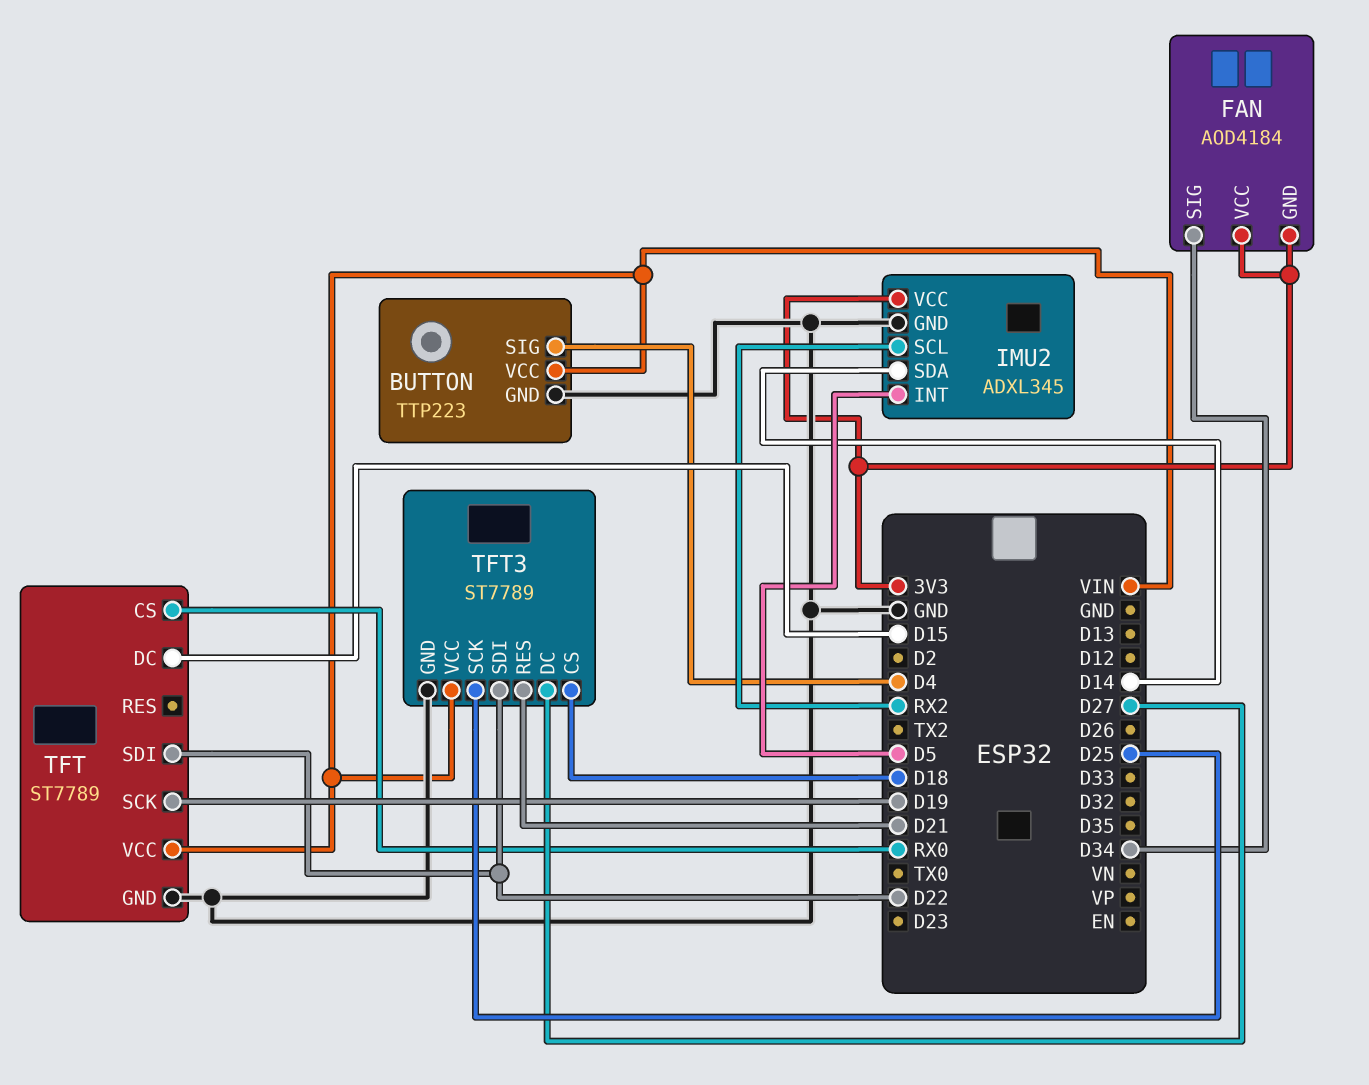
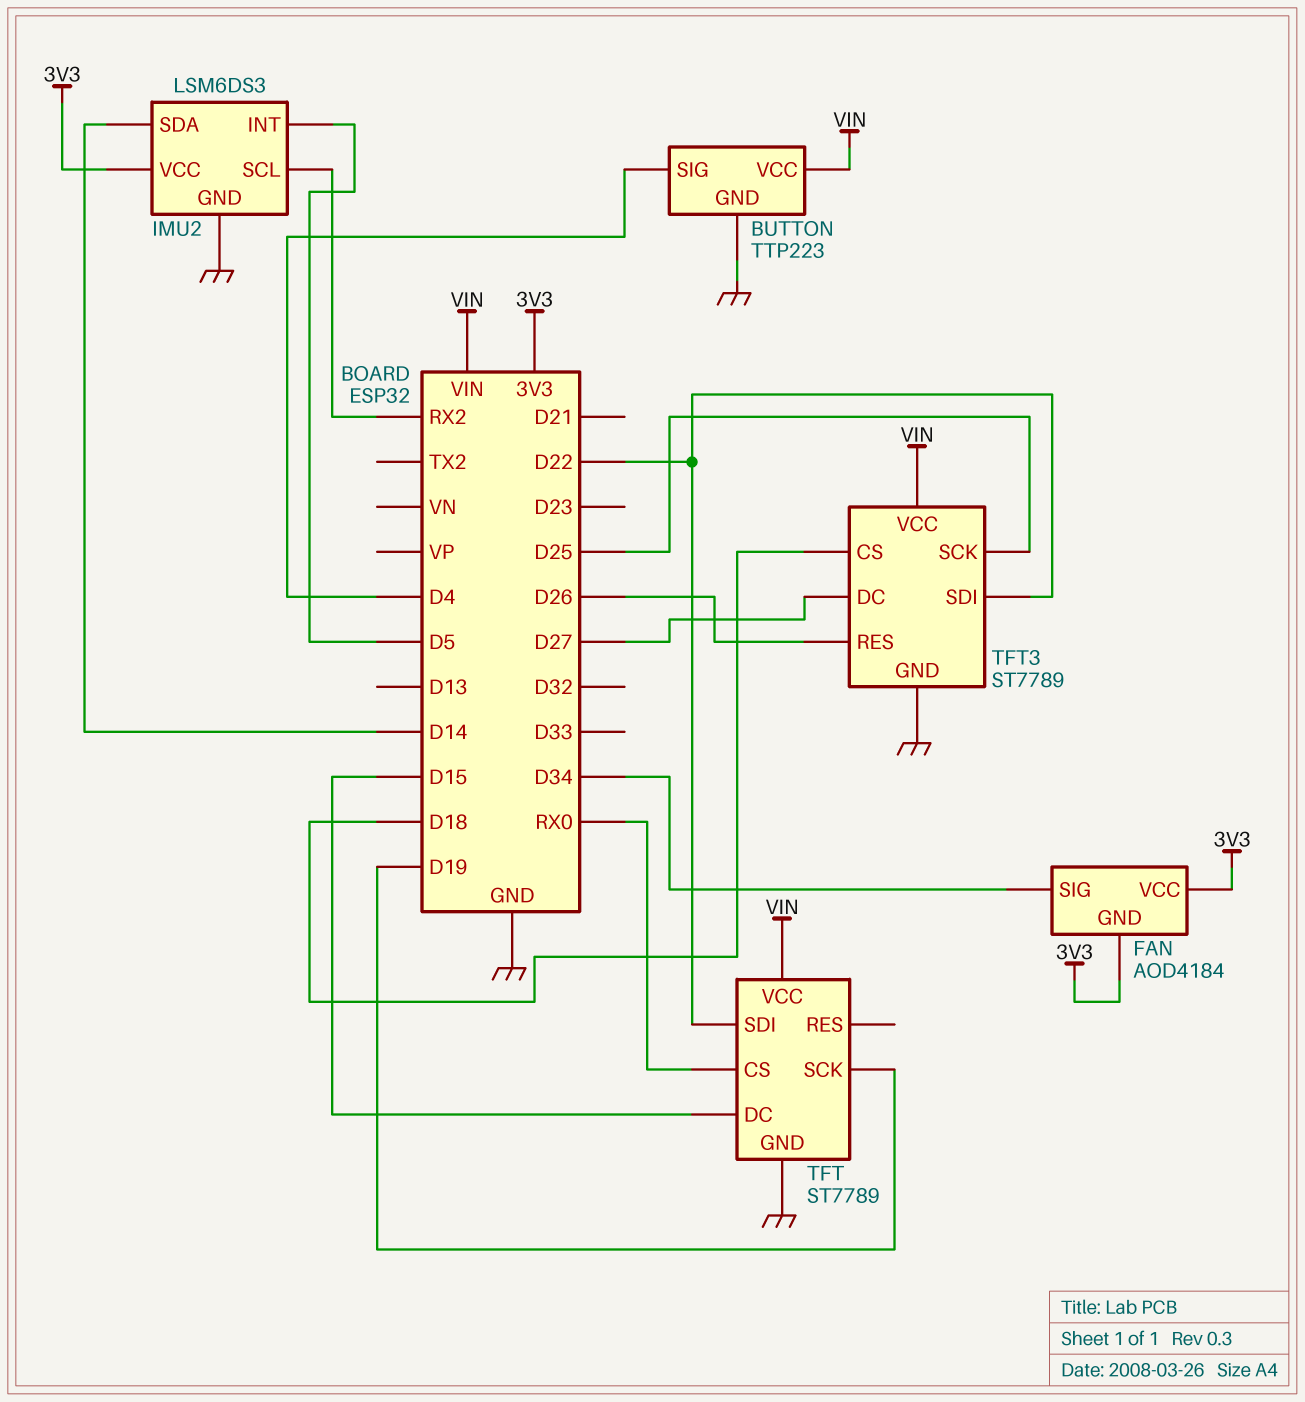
IMU2: ADXL345 -> LSM6DS3
TFT3 pin RES: D21 -> D26

